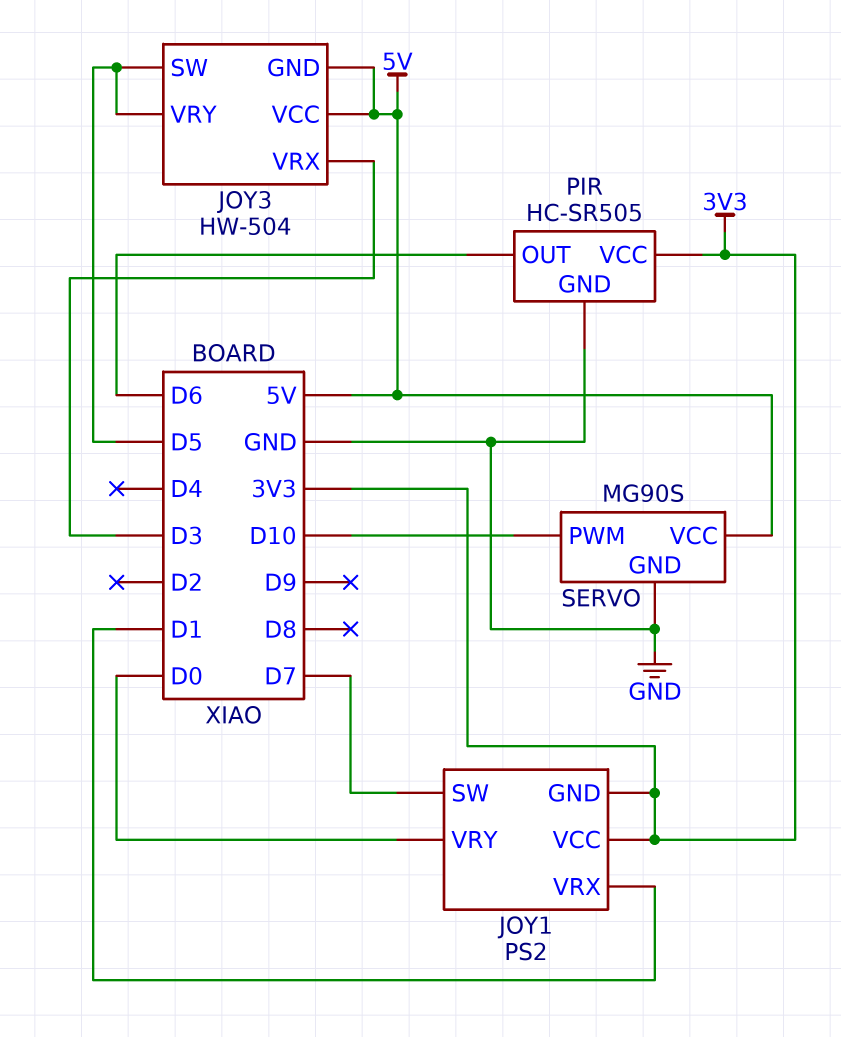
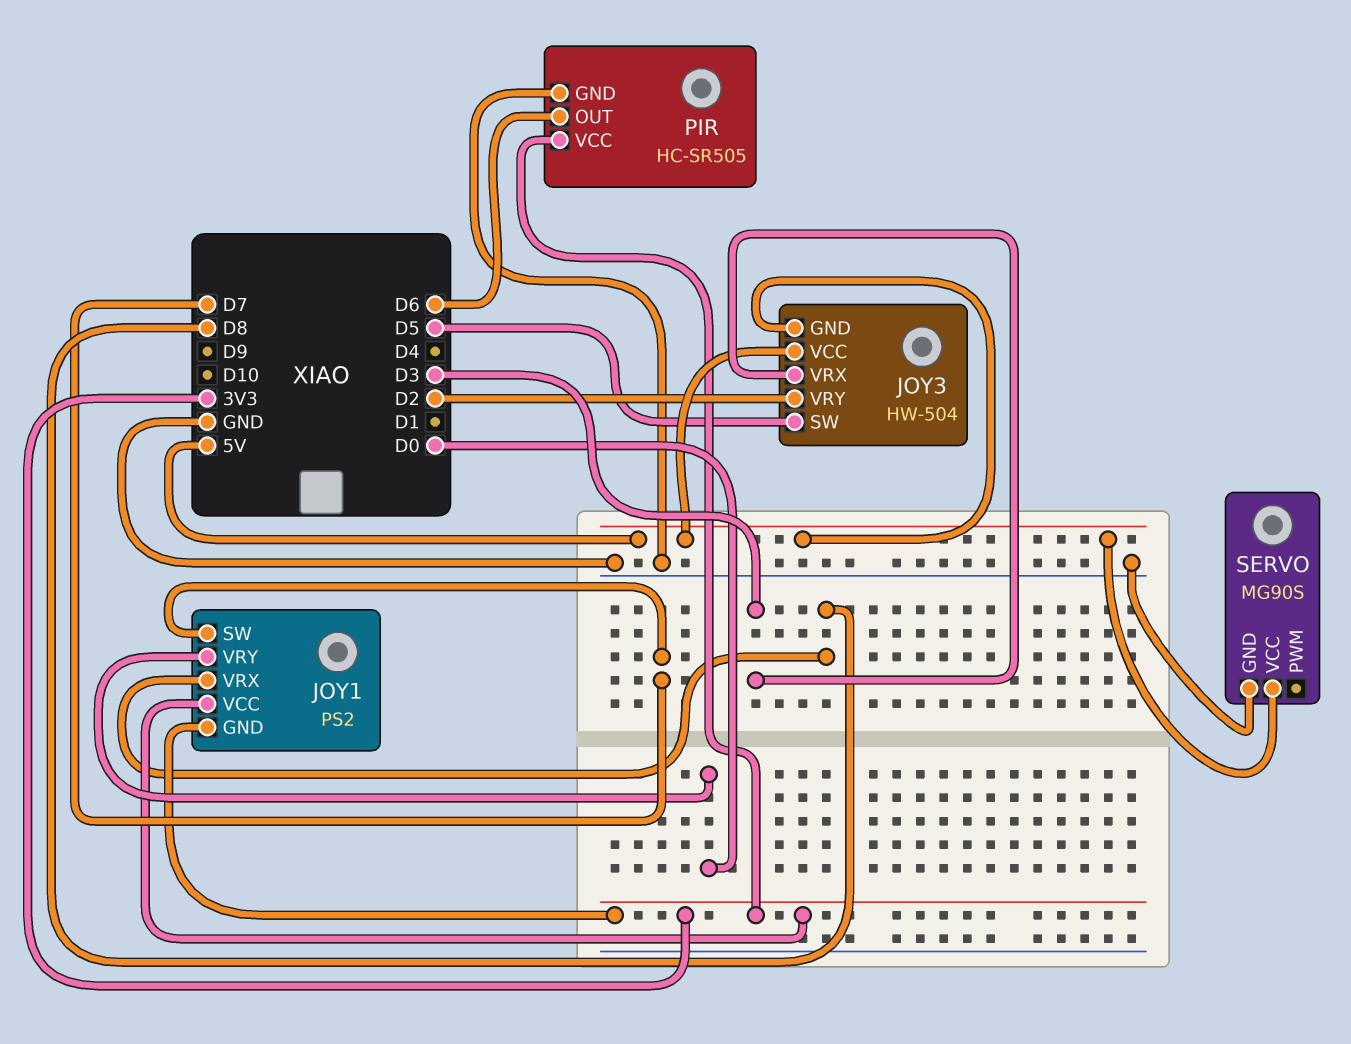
JOY1 pin VRX: D1 -> D8
JOY3 pin VRY: D5 -> D2
SERVO pin PWM: D10 -> none

